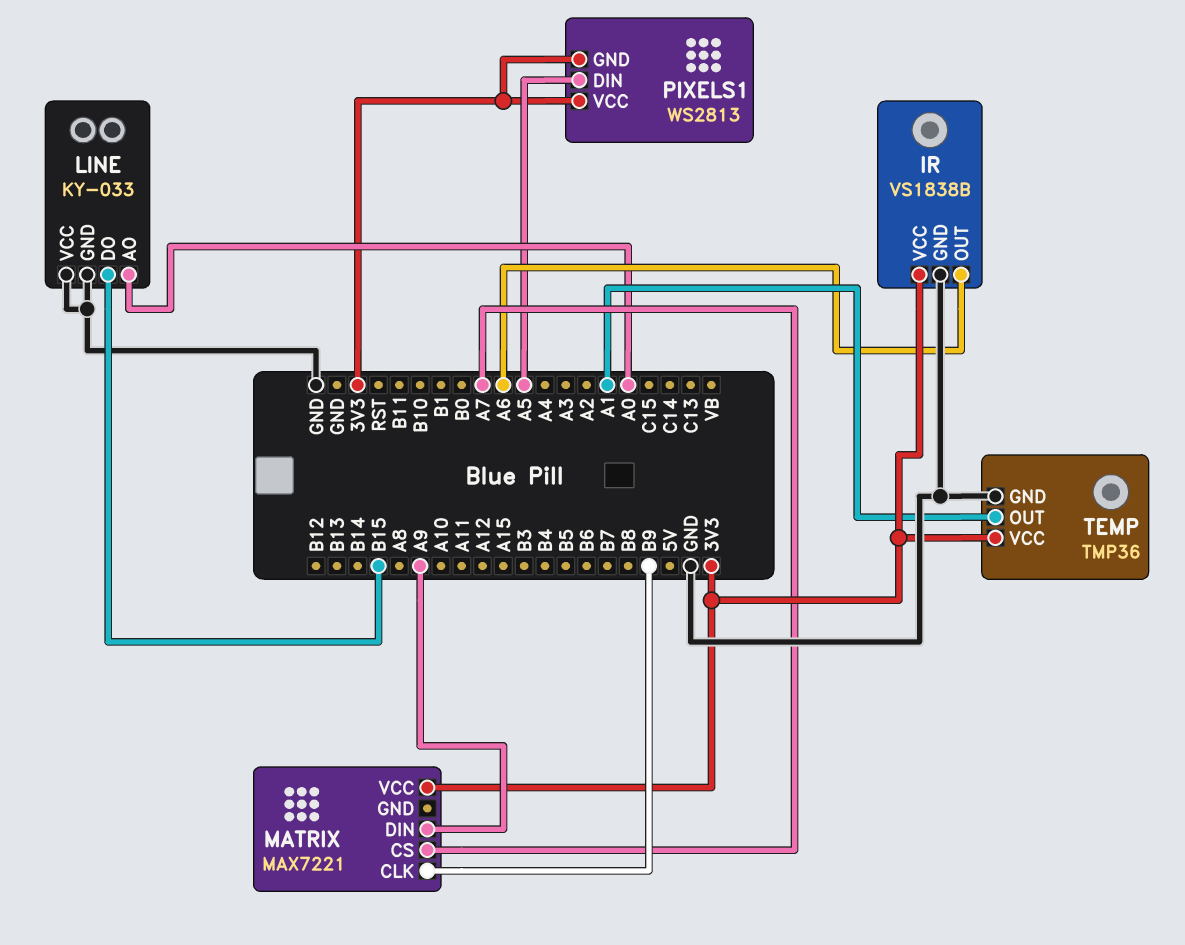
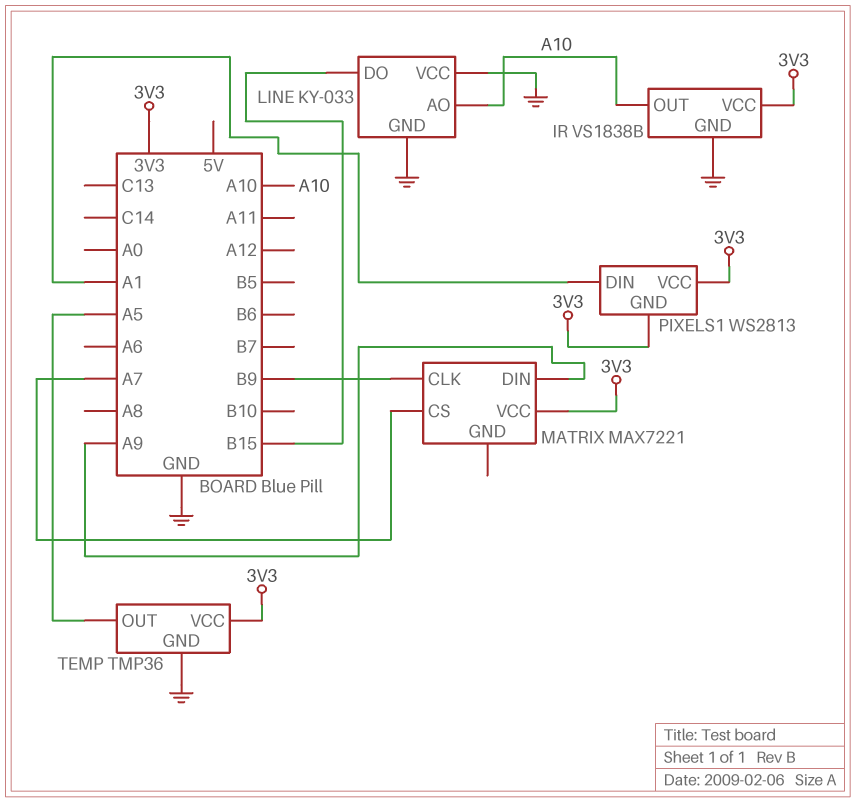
IR pin OUT: A6 -> A10
LINE pin AO: A0 -> A10
PIXELS1 pin DIN: A5 -> A1
TEMP pin OUT: A1 -> A5

